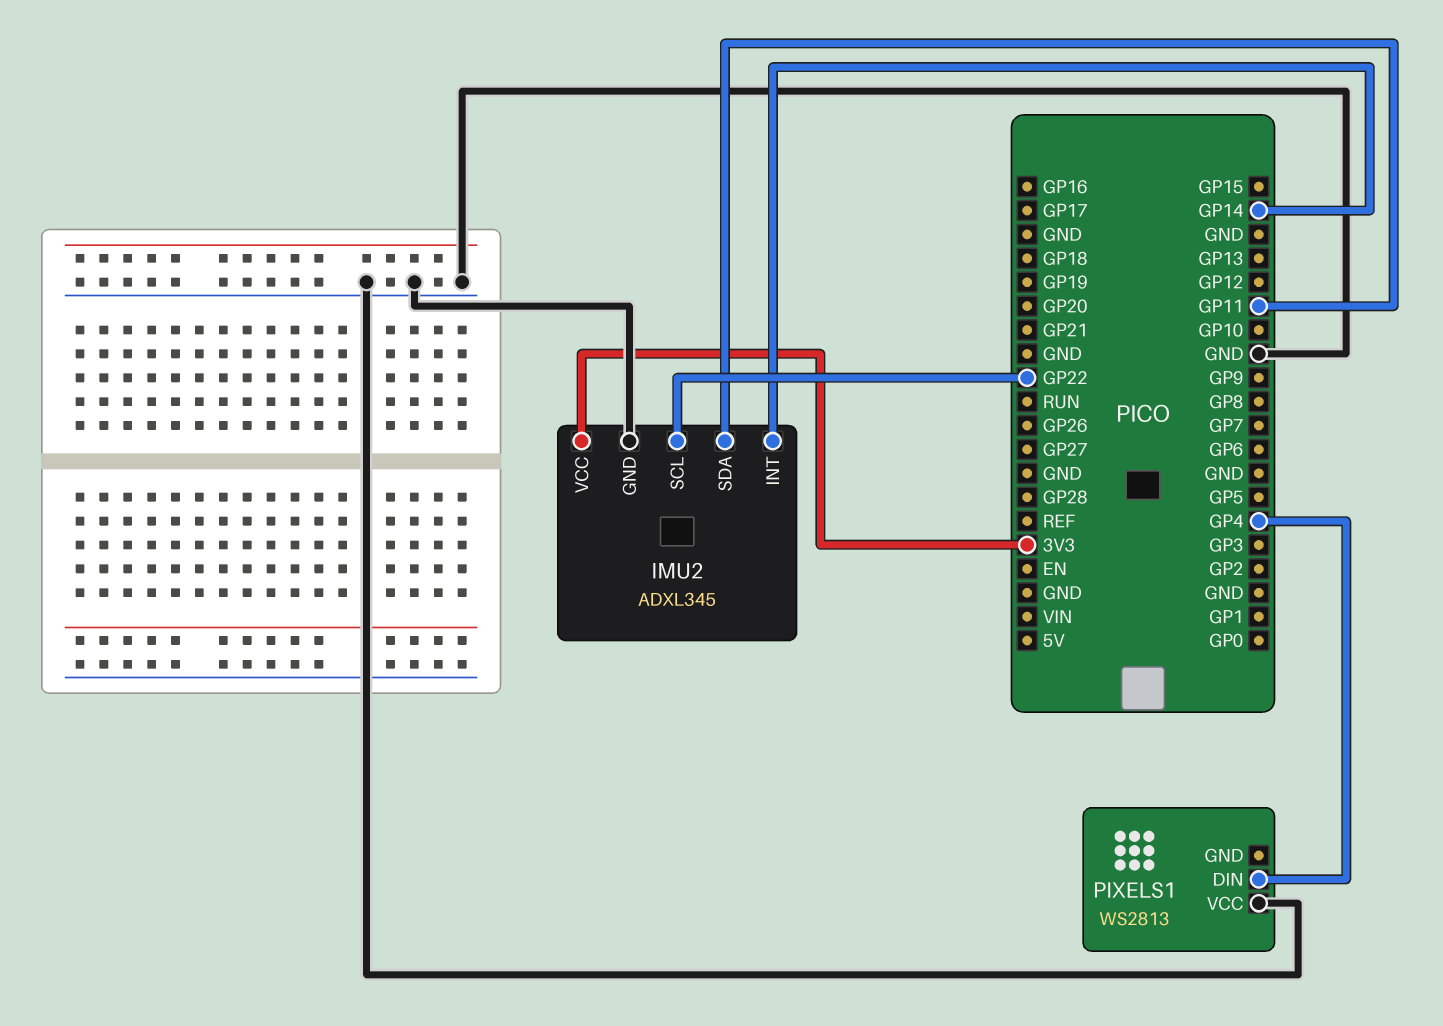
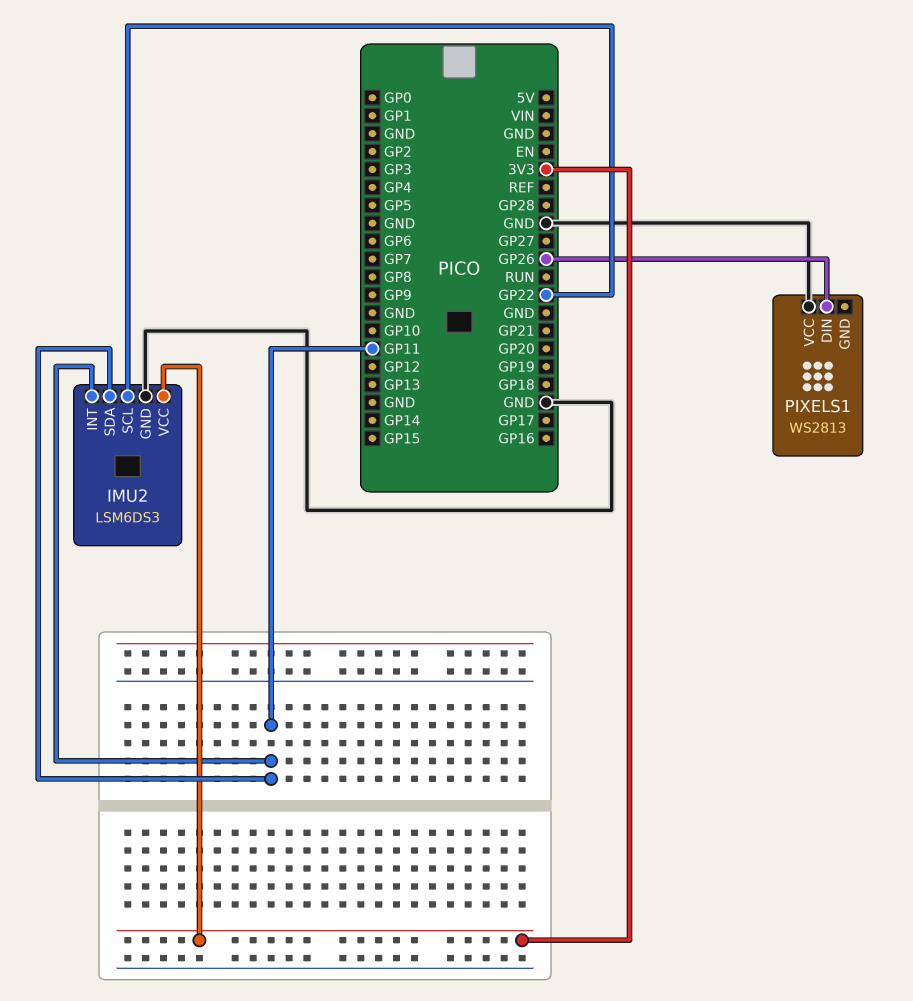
IMU2: ADXL345 -> LSM6DS3
IMU2 pin INT: GP14 -> GP11
PIXELS1 pin DIN: GP4 -> GP26

